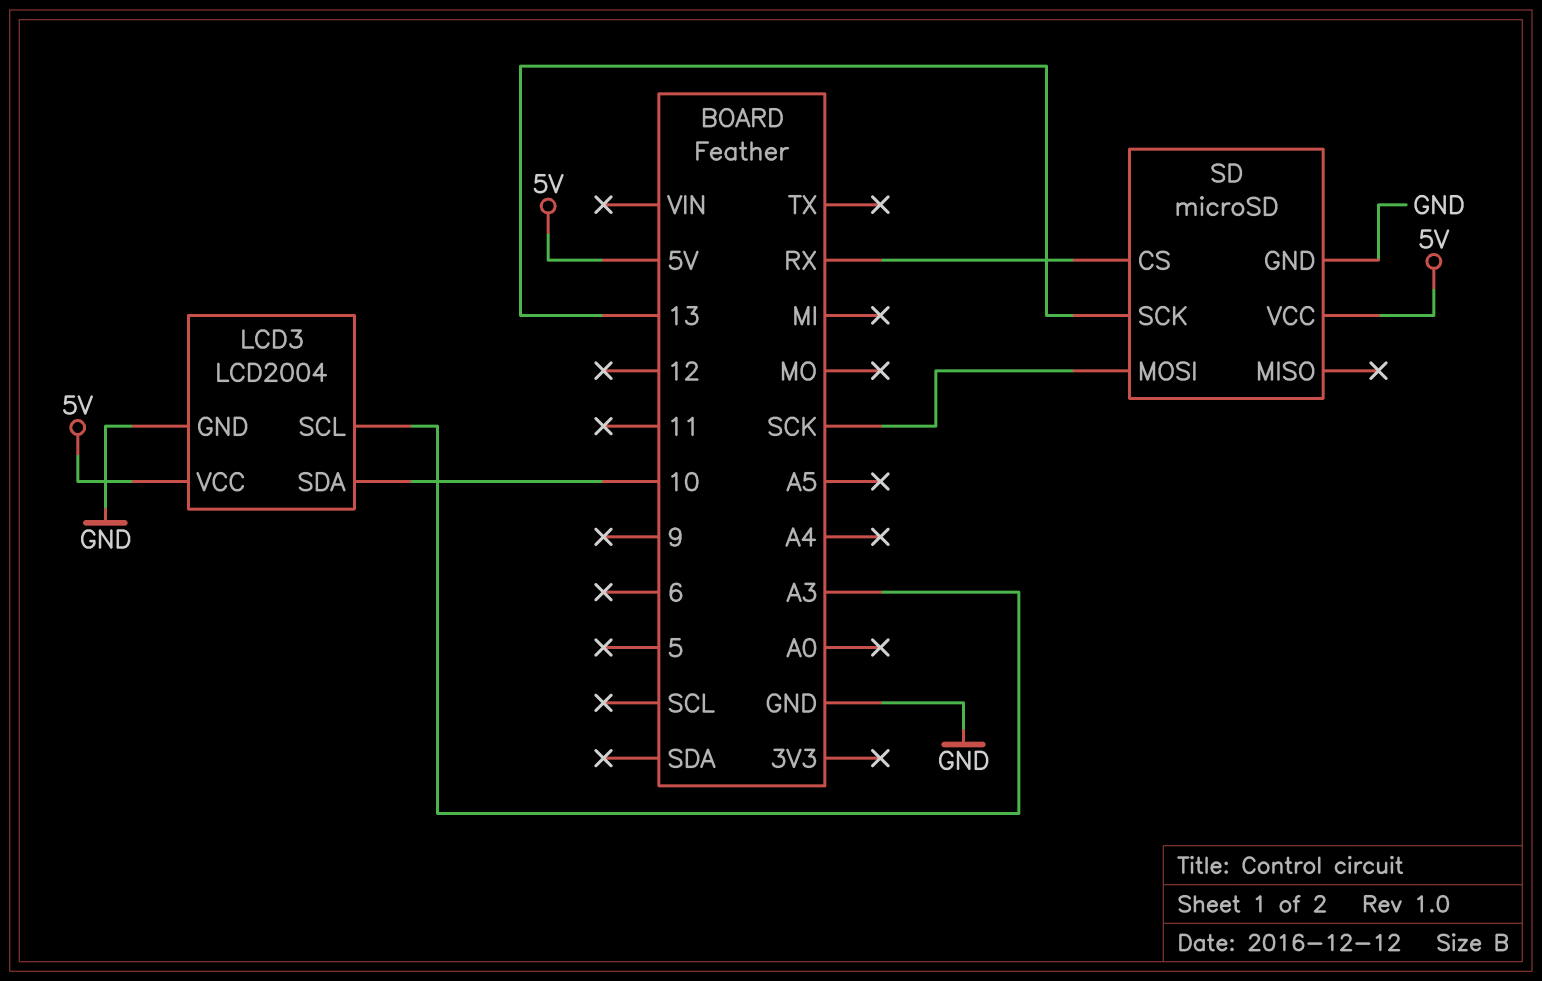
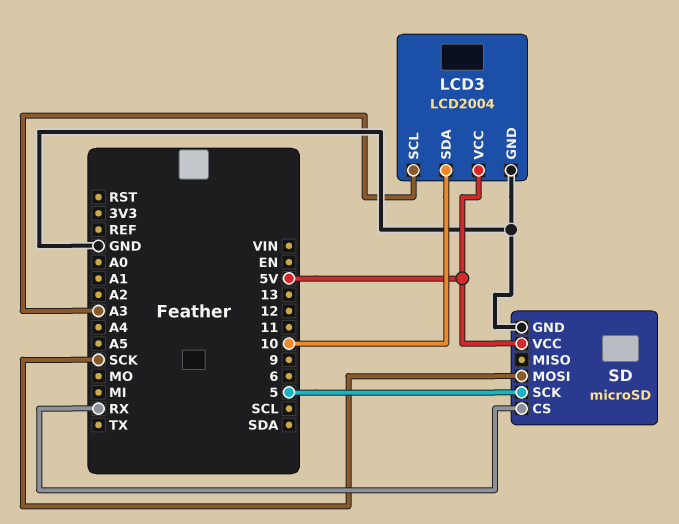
SD pin SCK: 13 -> 5

